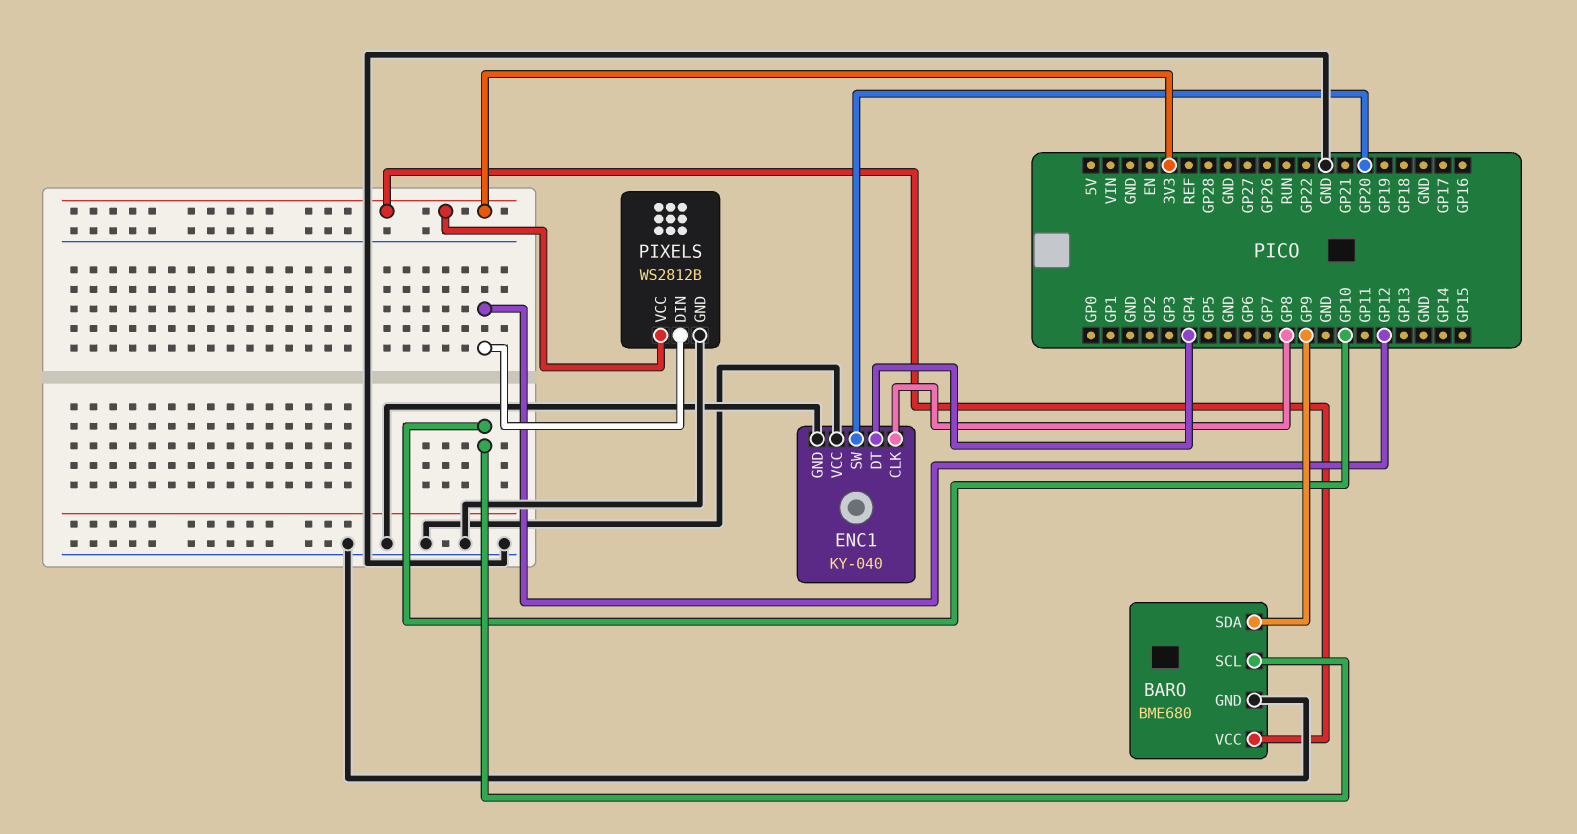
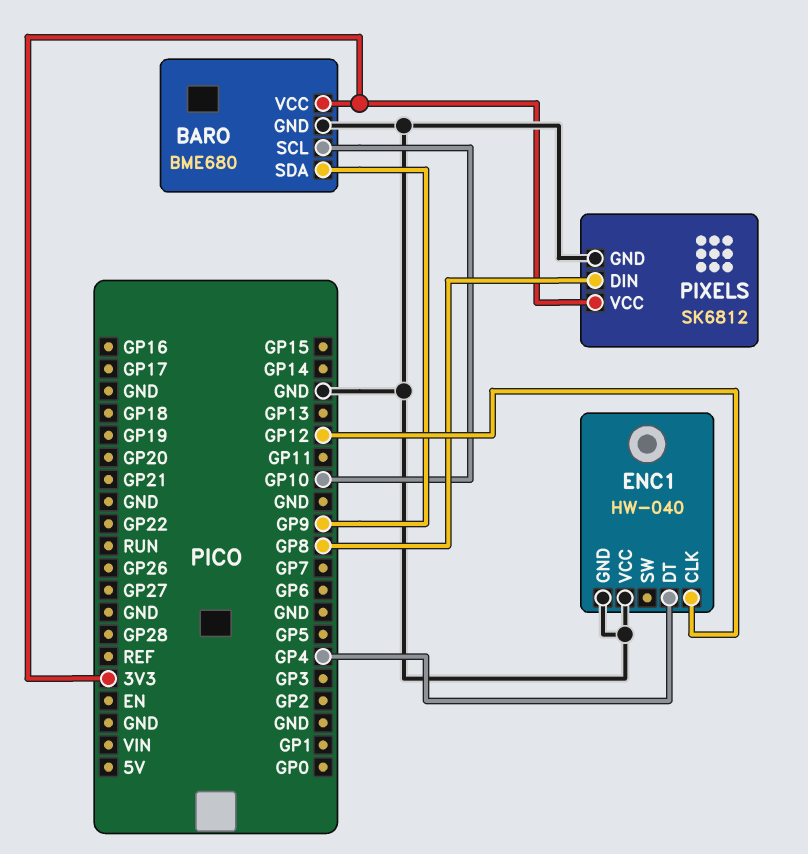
ENC1: KY-040 -> HW-040
ENC1 pin CLK: GP8 -> GP12
ENC1 pin SW: GP20 -> none
PIXELS: WS2812B -> SK6812
PIXELS pin DIN: GP12 -> GP8

